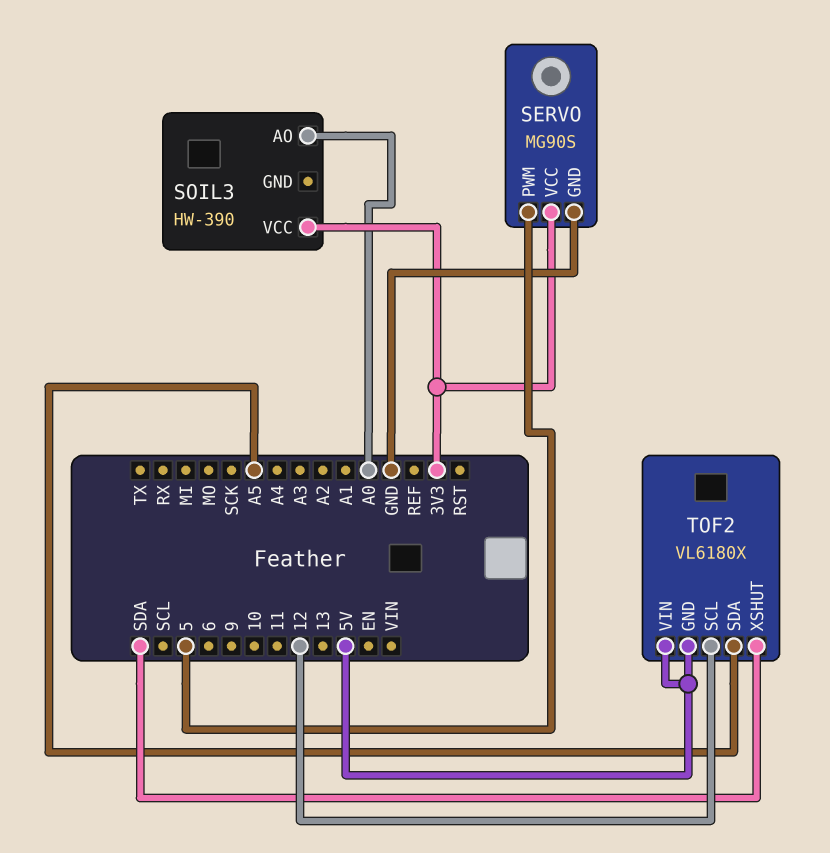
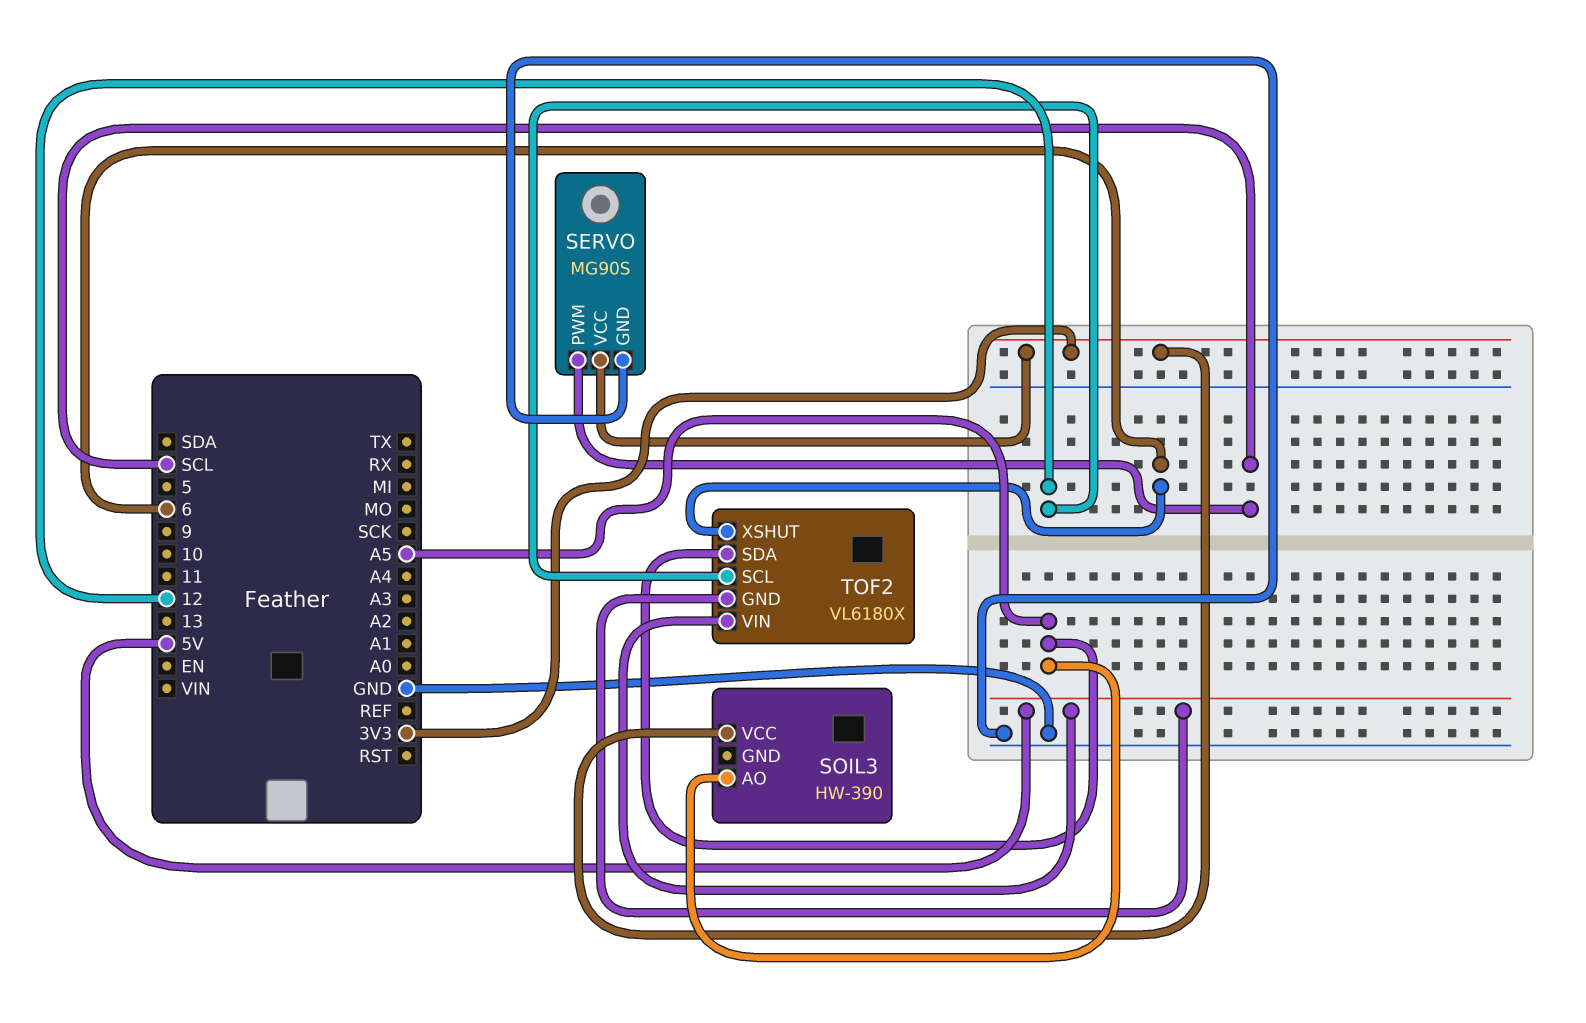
SERVO pin PWM: 5 -> SCL
SOIL3 pin AO: A0 -> A5
TOF2 pin XSHUT: SDA -> 6

